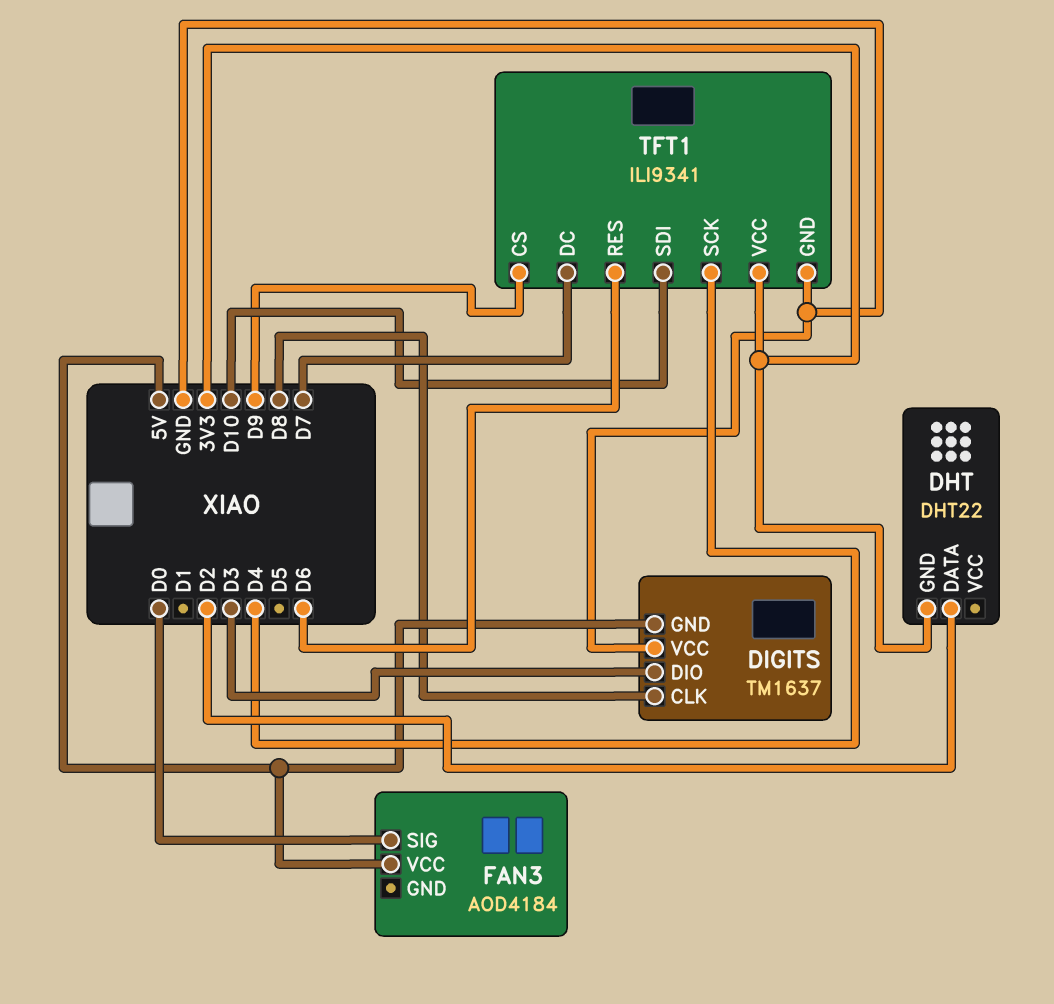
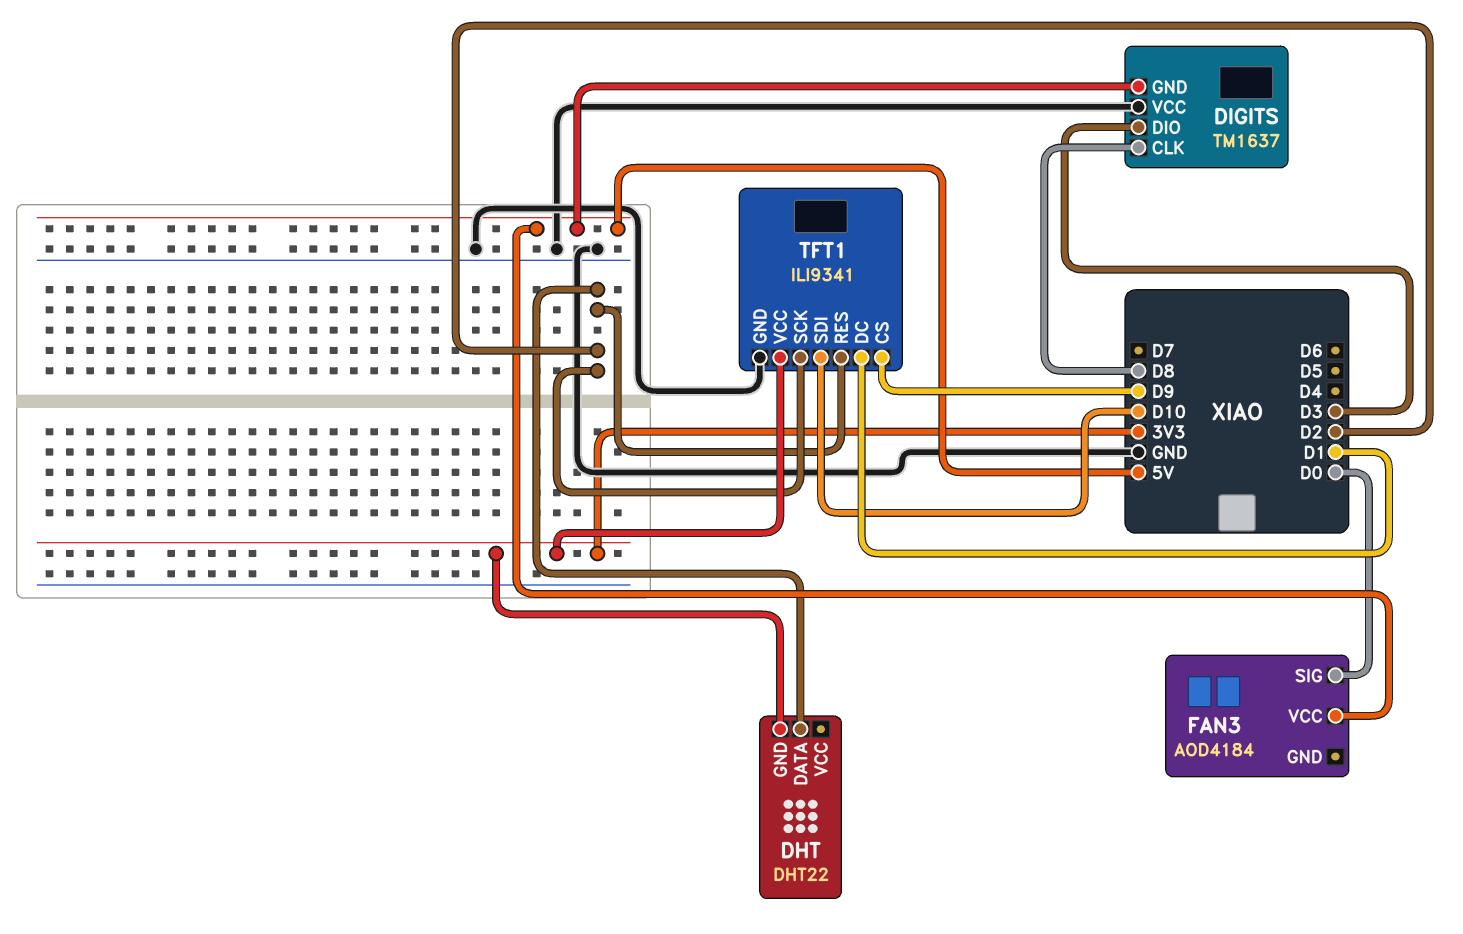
TFT1 pin DC: D7 -> D1
TFT1 pin RES: D6 -> D2
TFT1 pin SCK: D4 -> D2

